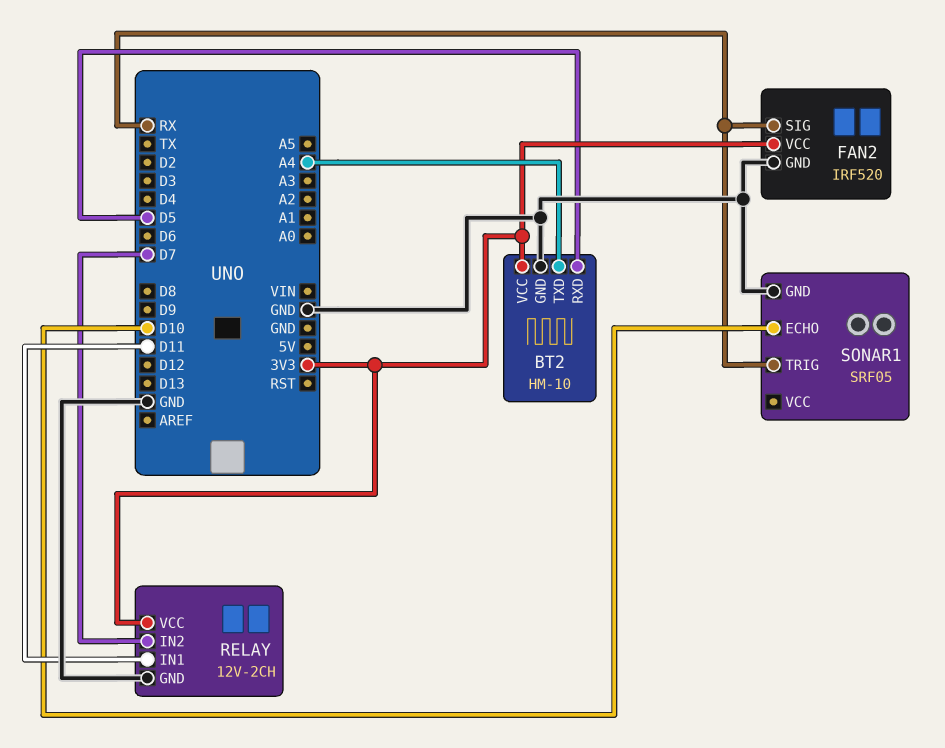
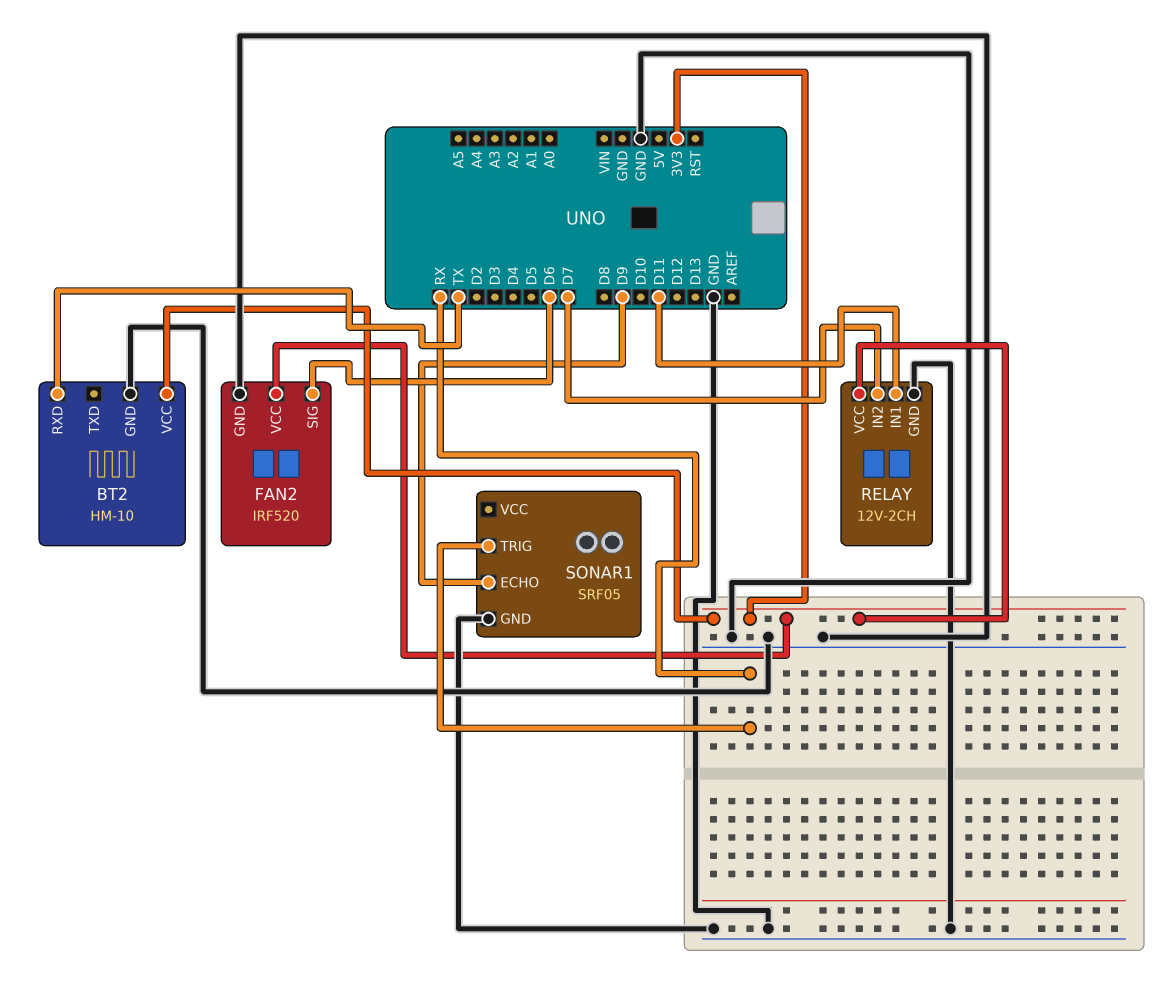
BT2 pin RXD: D5 -> TX
BT2 pin TXD: A4 -> none
FAN2 pin SIG: RX -> D6
SONAR1 pin ECHO: D10 -> D9

